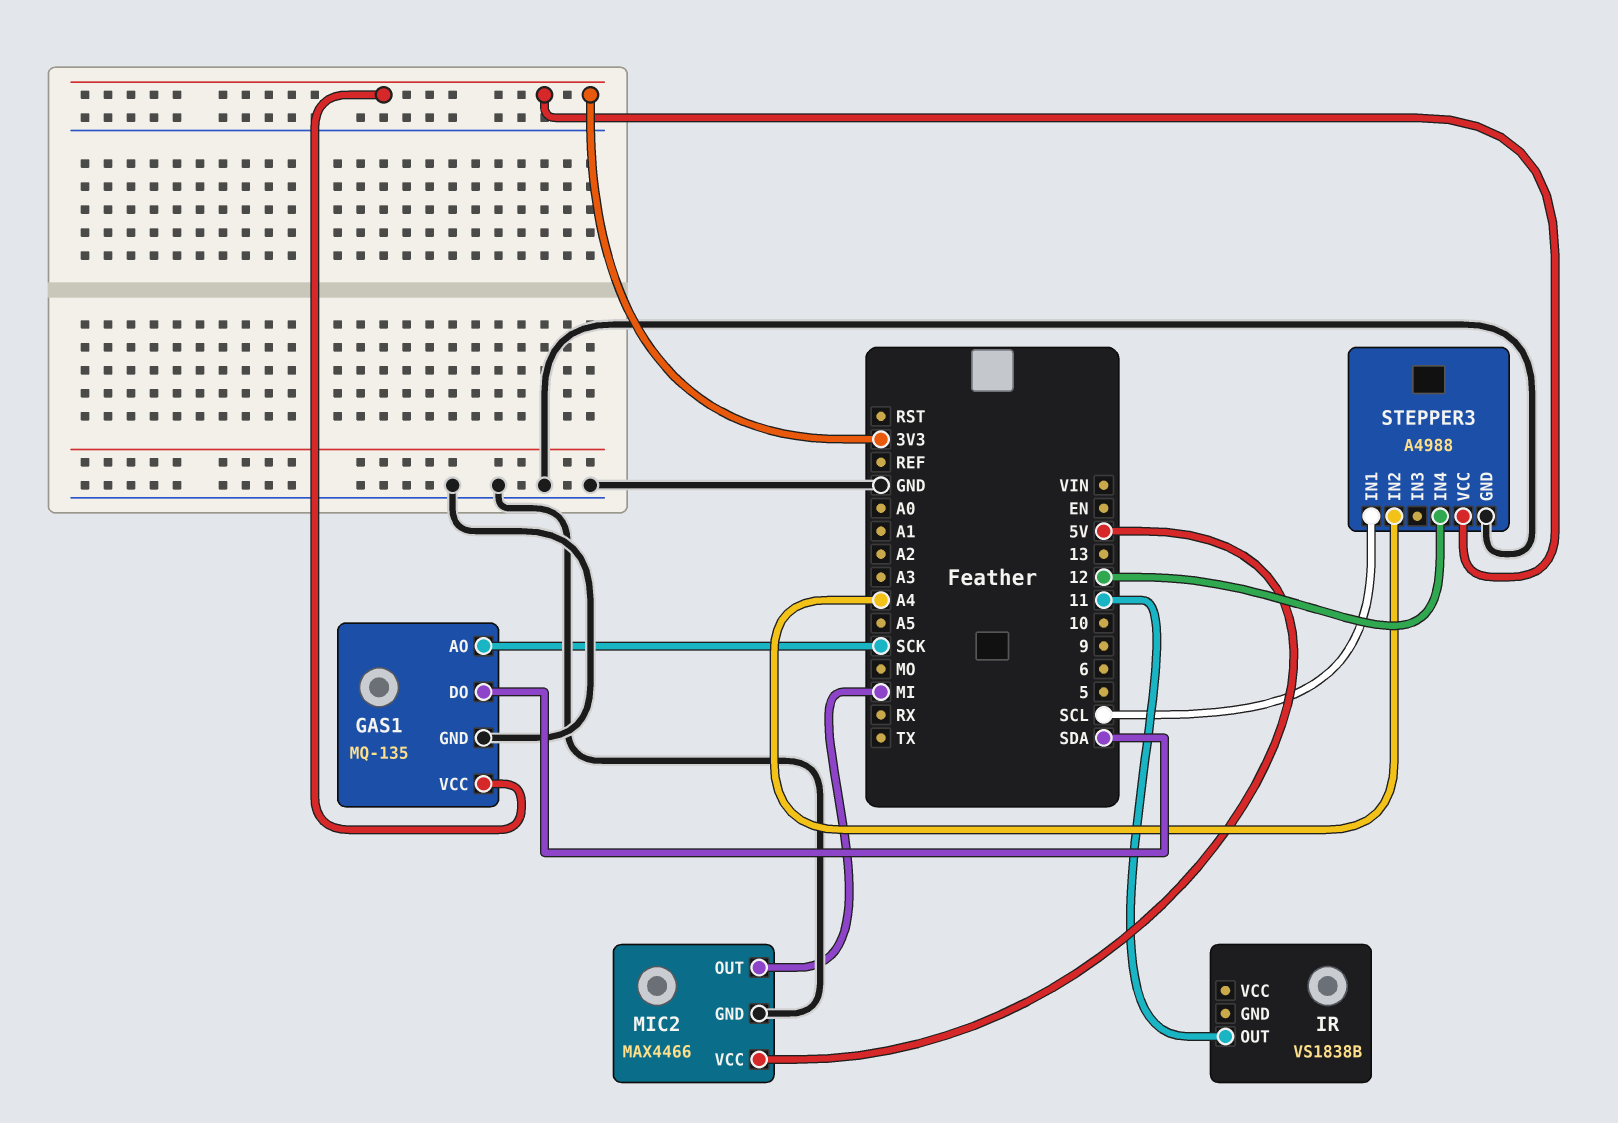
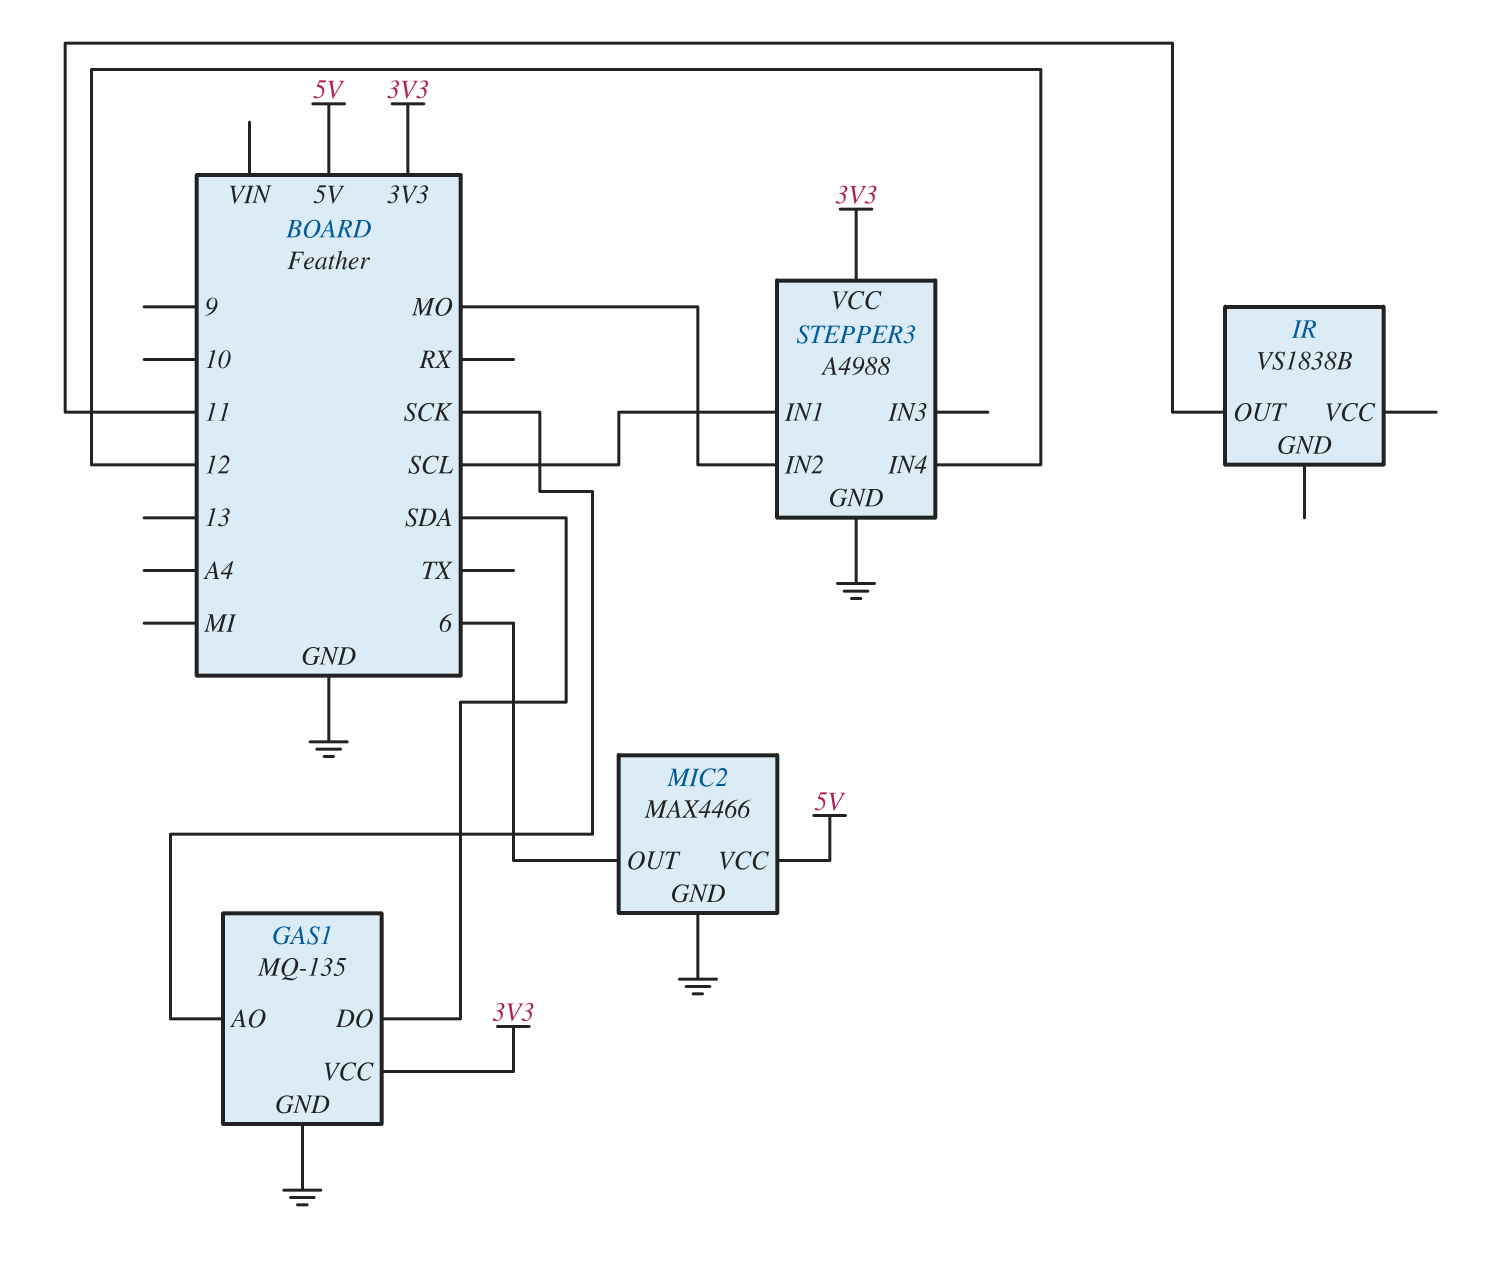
MIC2 pin OUT: MI -> 6
STEPPER3 pin IN2: A4 -> MO

